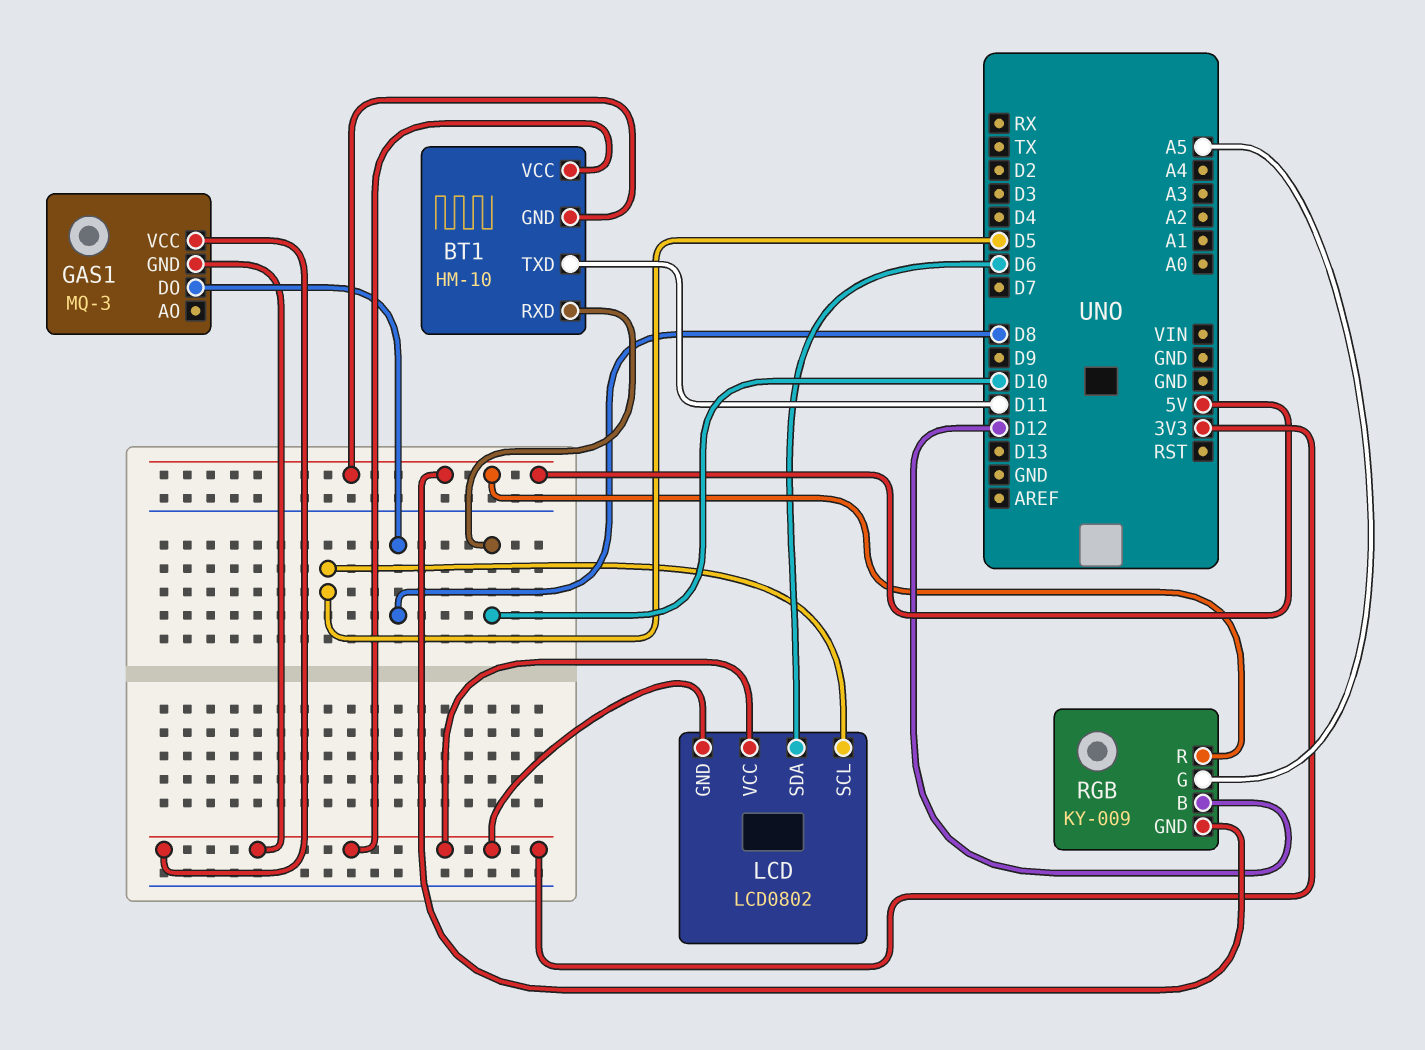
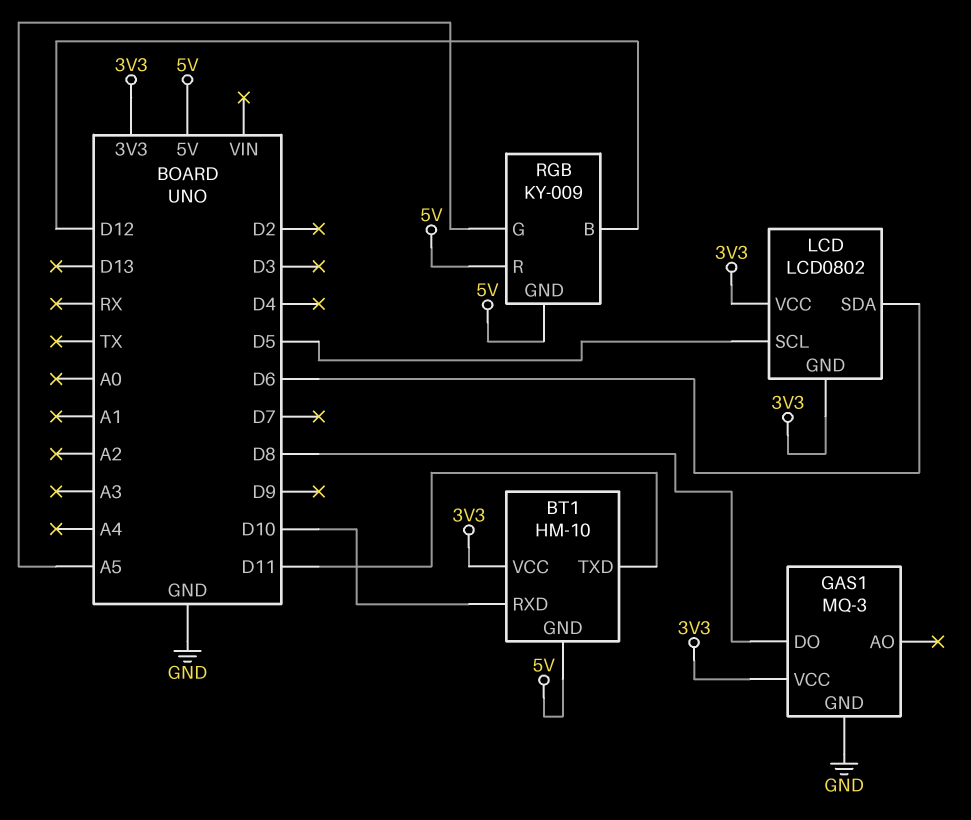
GAS1 pin GND: 3V3 -> GND

